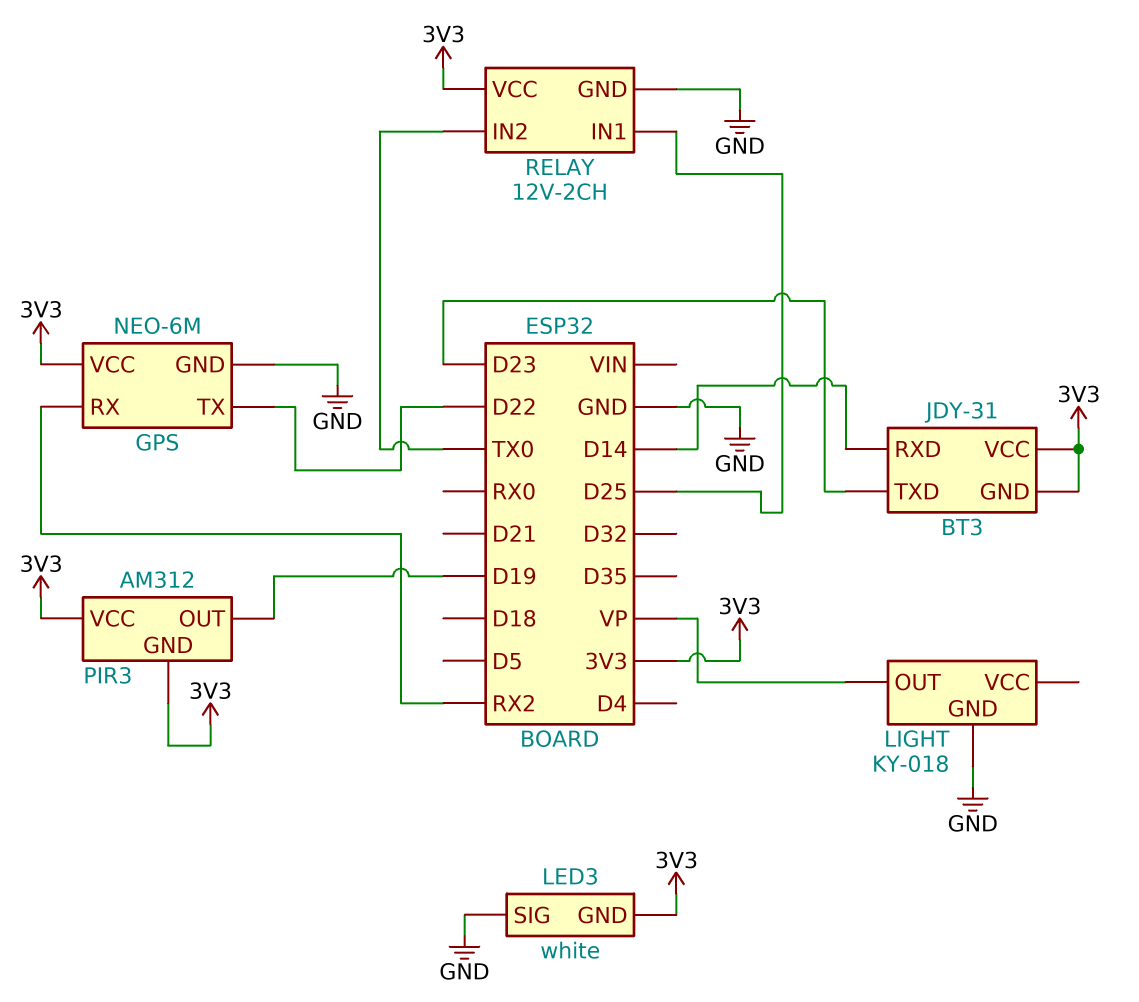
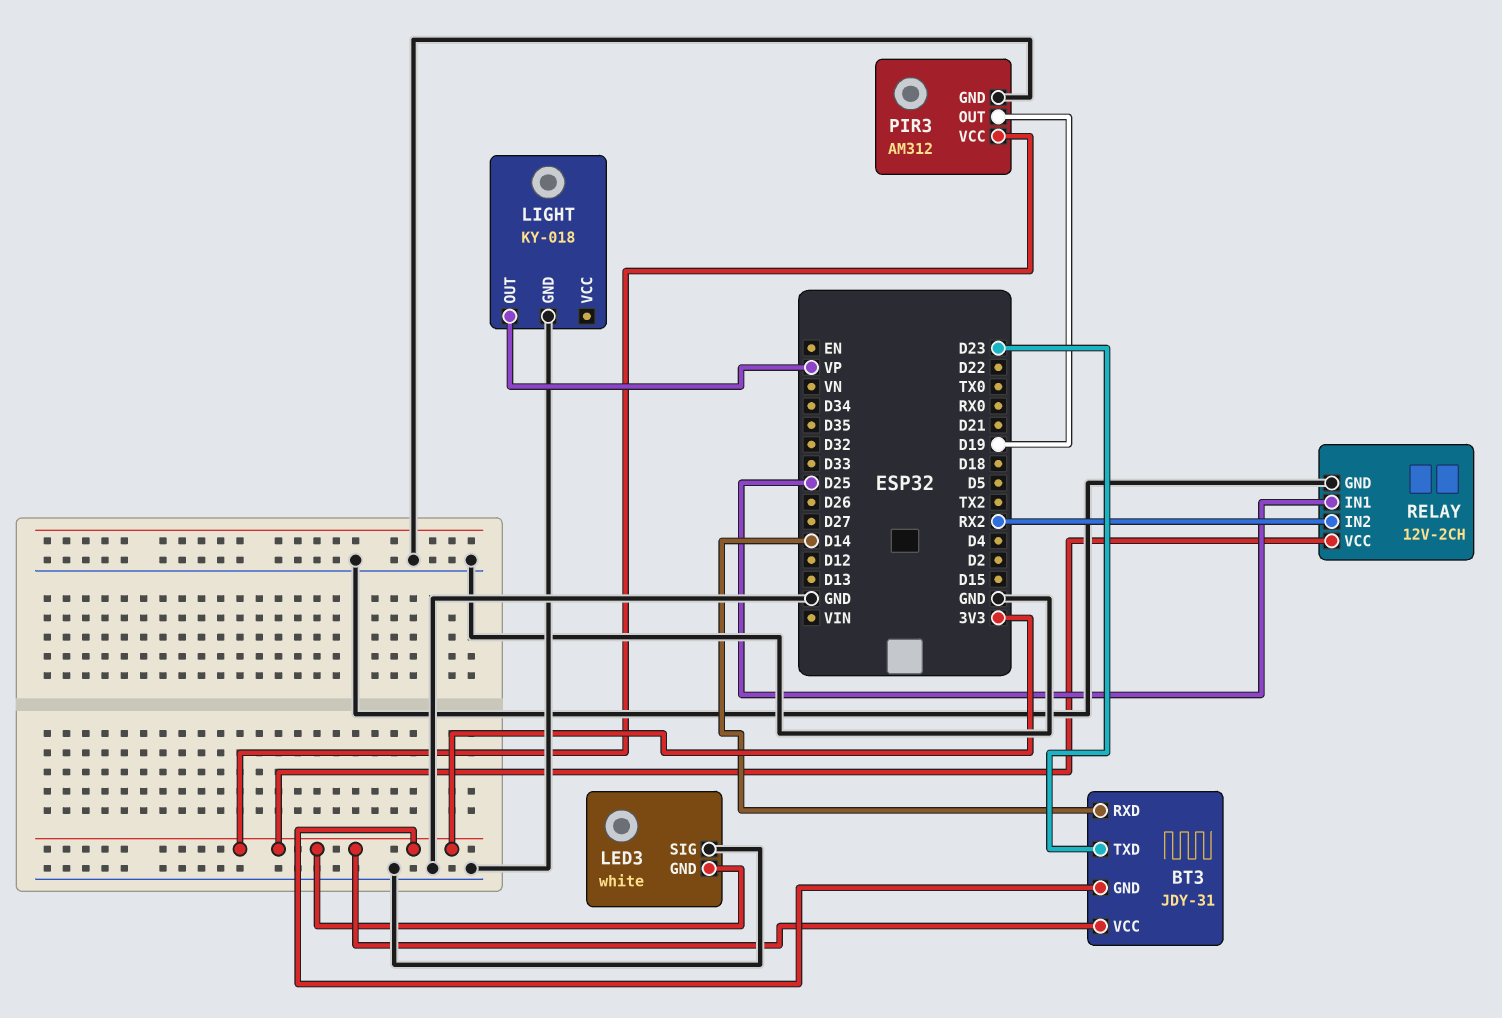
GPS: NEO-6M -> none
GPS pin GND: GND -> none
GPS pin RX: RX2 -> none
GPS pin TX: D22 -> none
GPS pin VCC: 3V3 -> none
PIR3 pin GND: 3V3 -> GND
RELAY pin IN2: TX0 -> RX2

